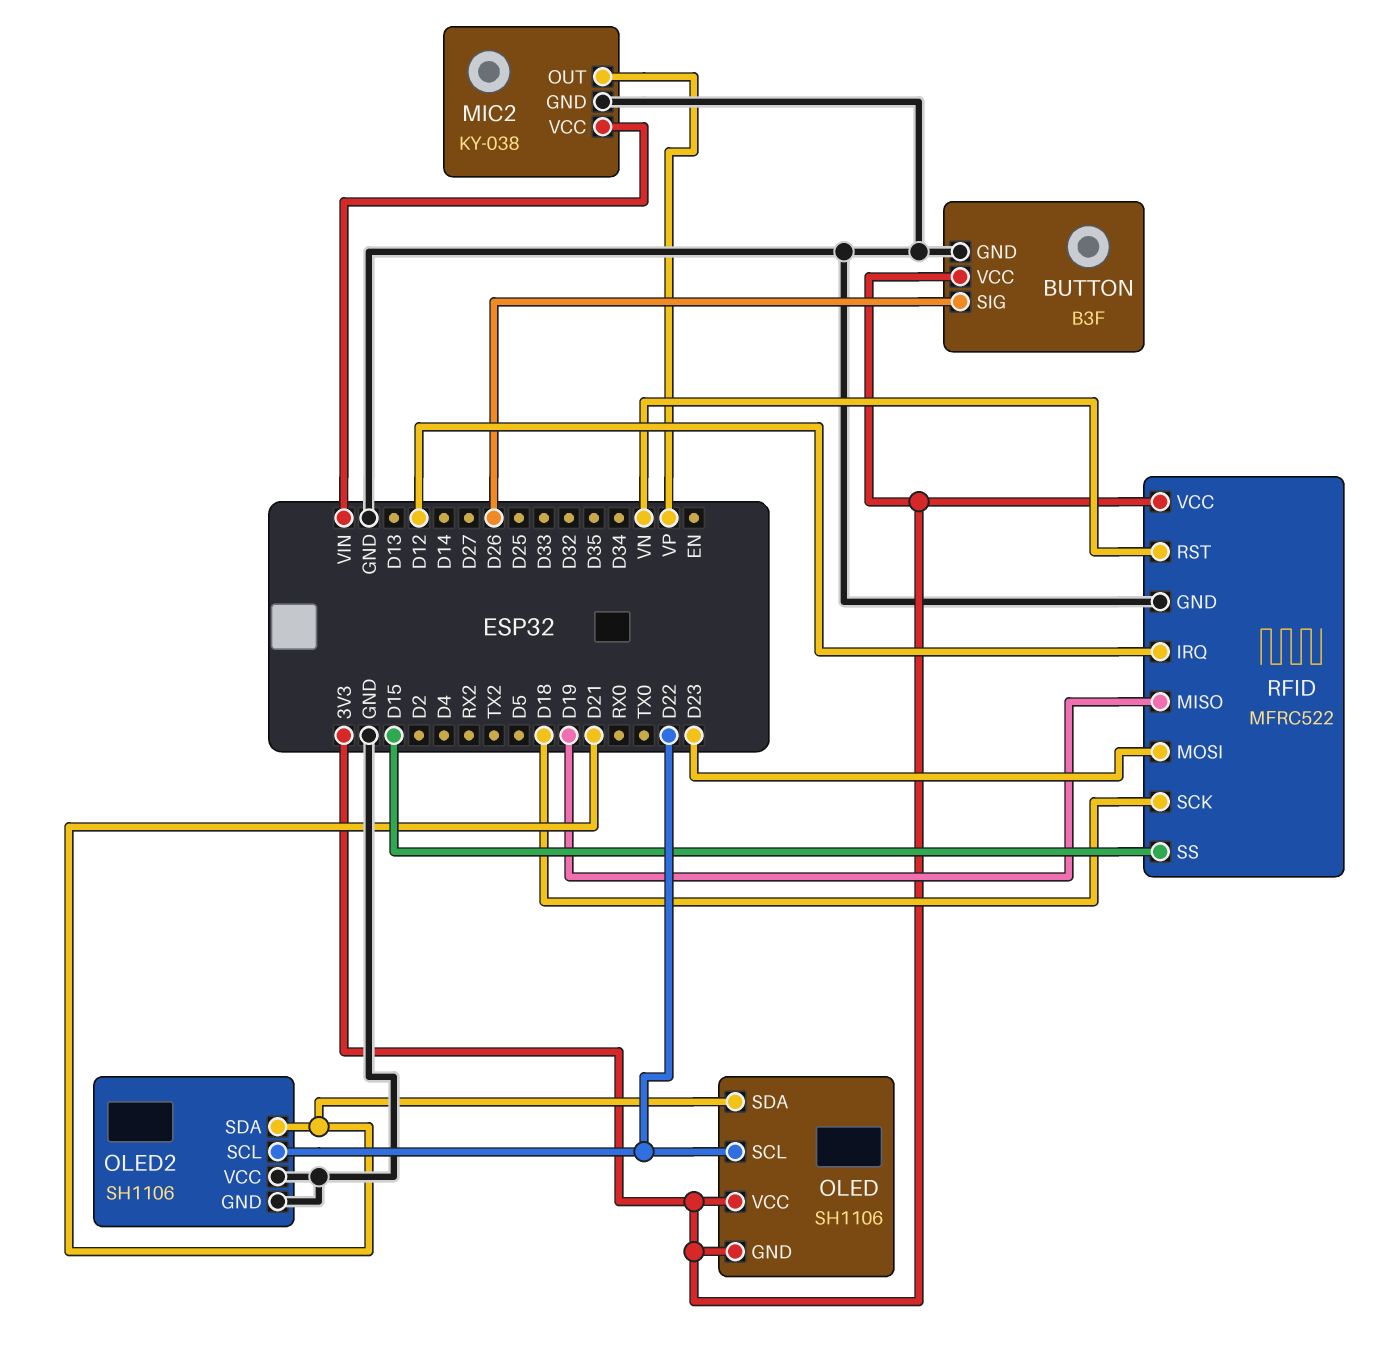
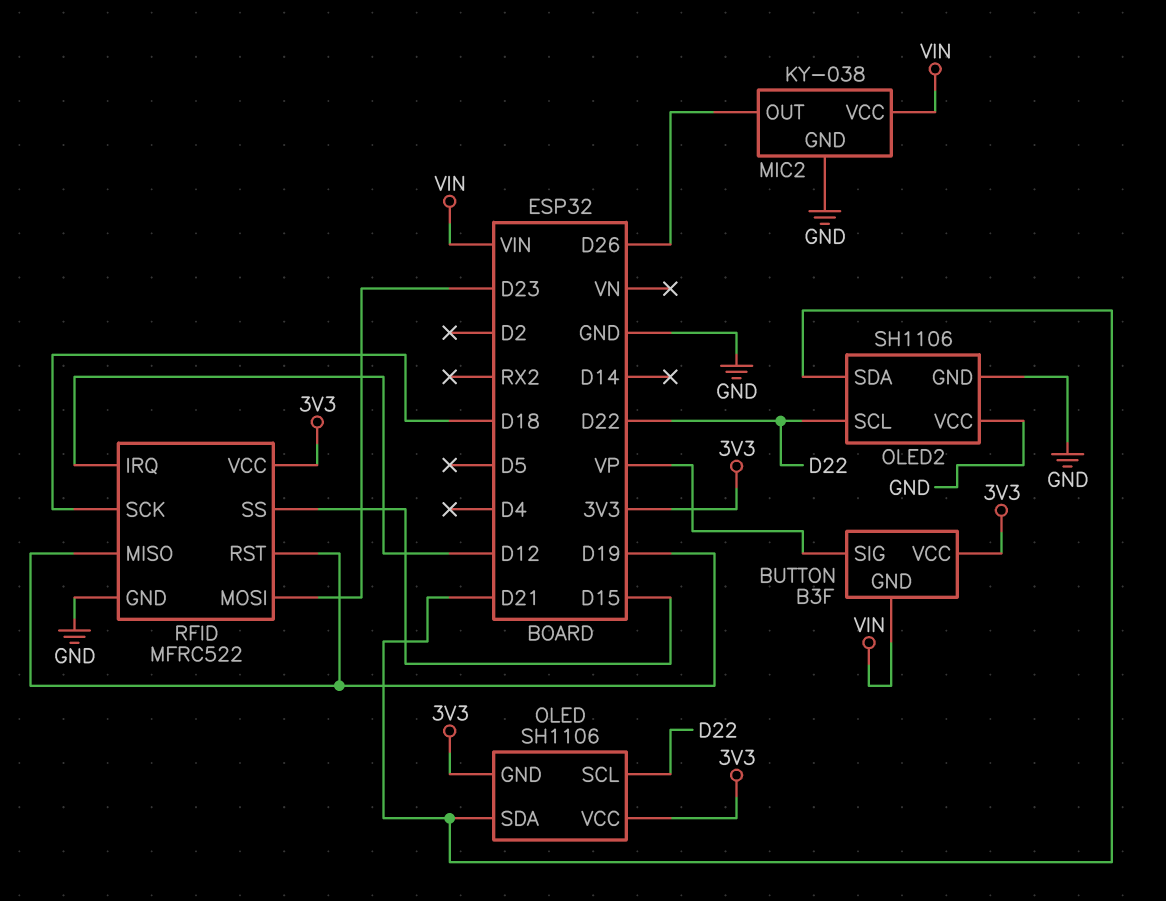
BUTTON pin GND: GND -> VIN
BUTTON pin SIG: D26 -> VP
MIC2 pin OUT: VP -> D26
RFID pin RST: VN -> D19

